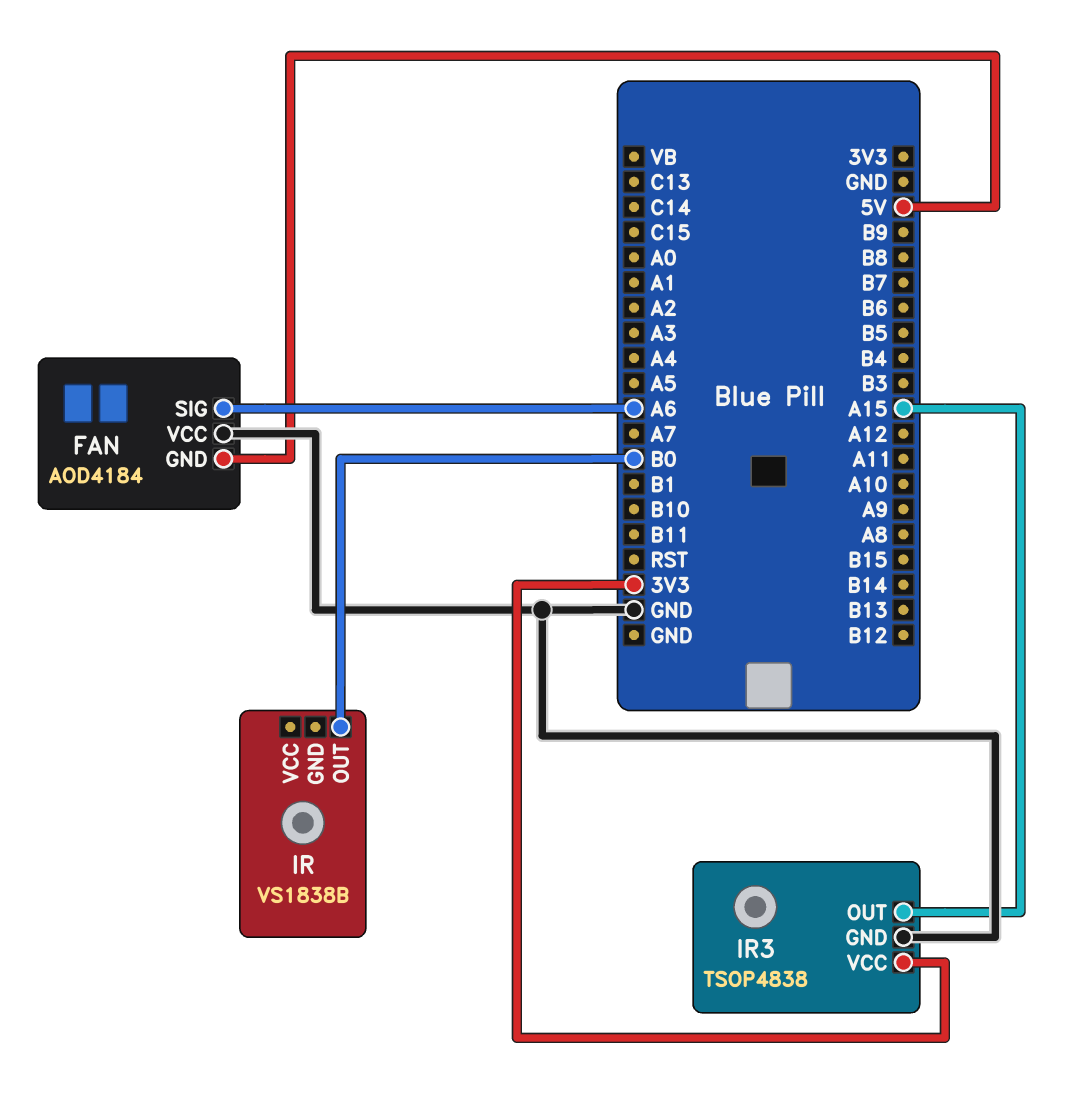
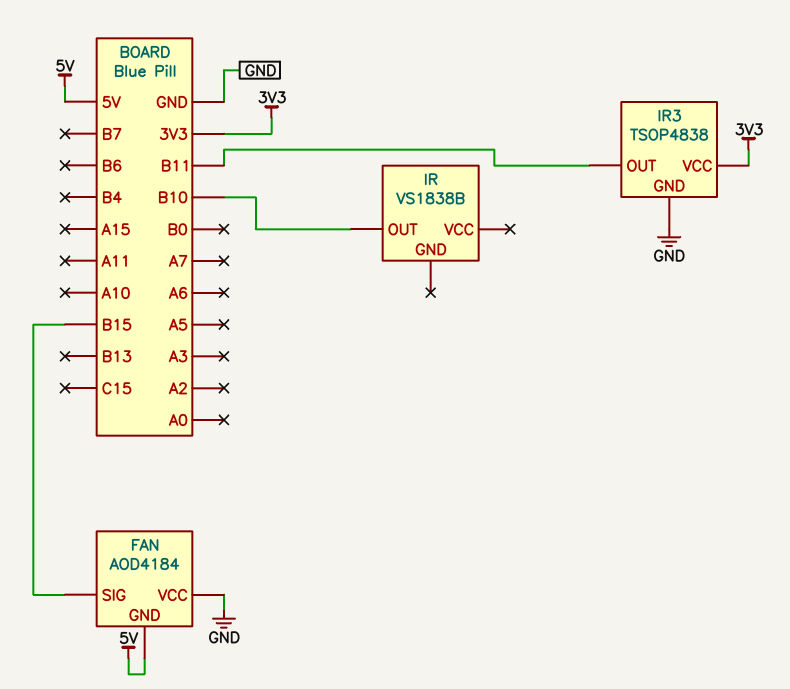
FAN pin SIG: A6 -> B15
IR pin OUT: B0 -> B10
IR3 pin OUT: A15 -> B11

